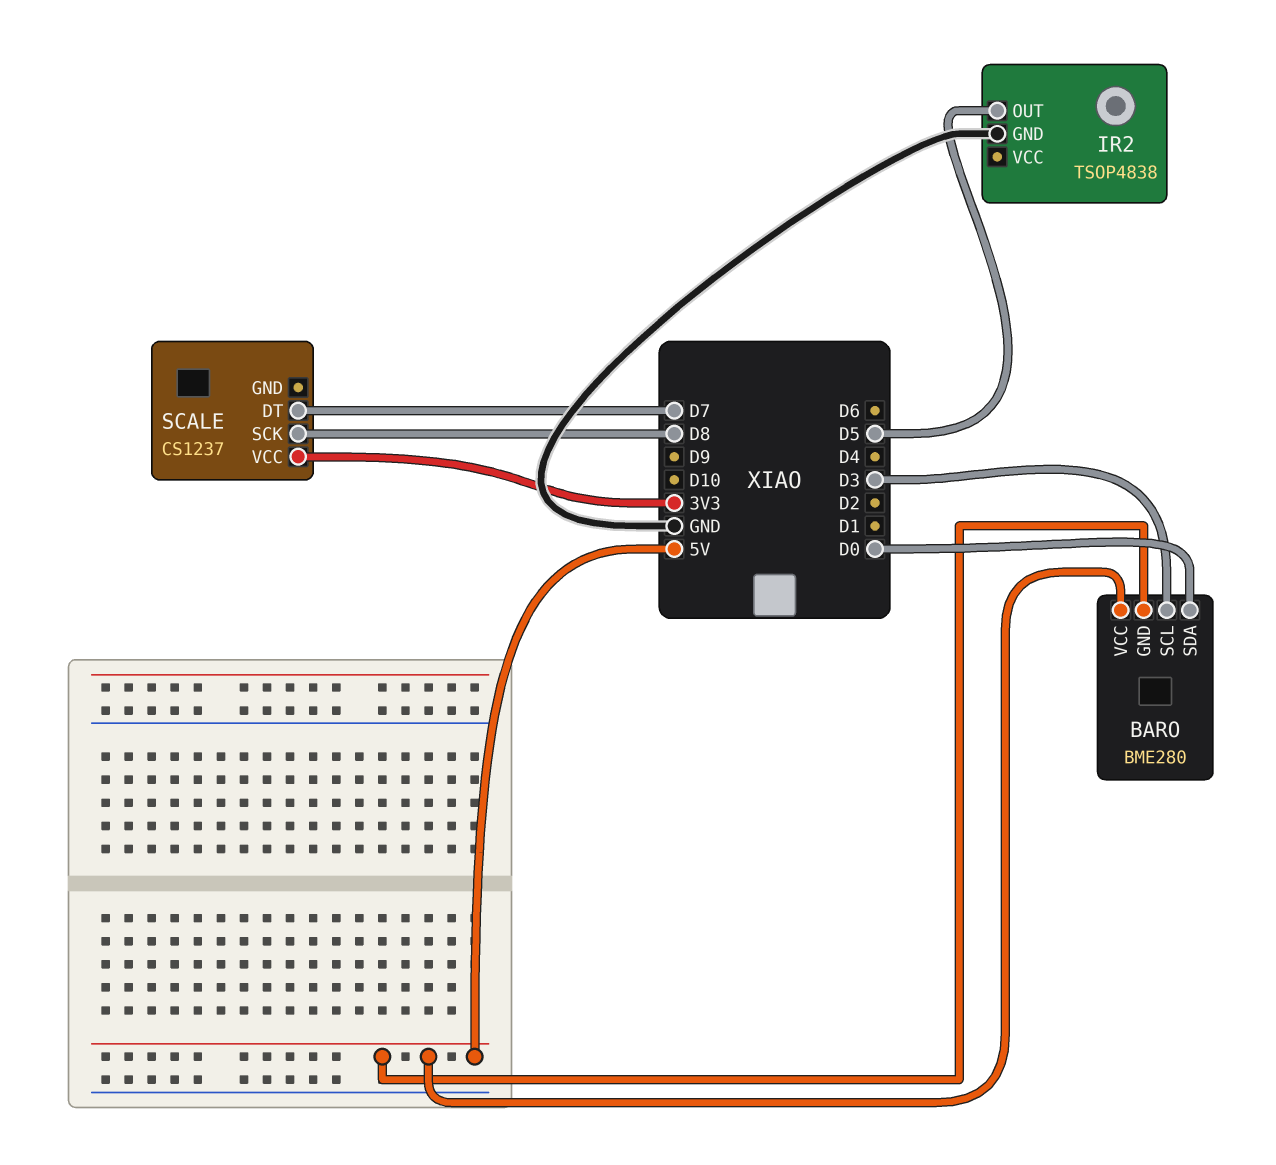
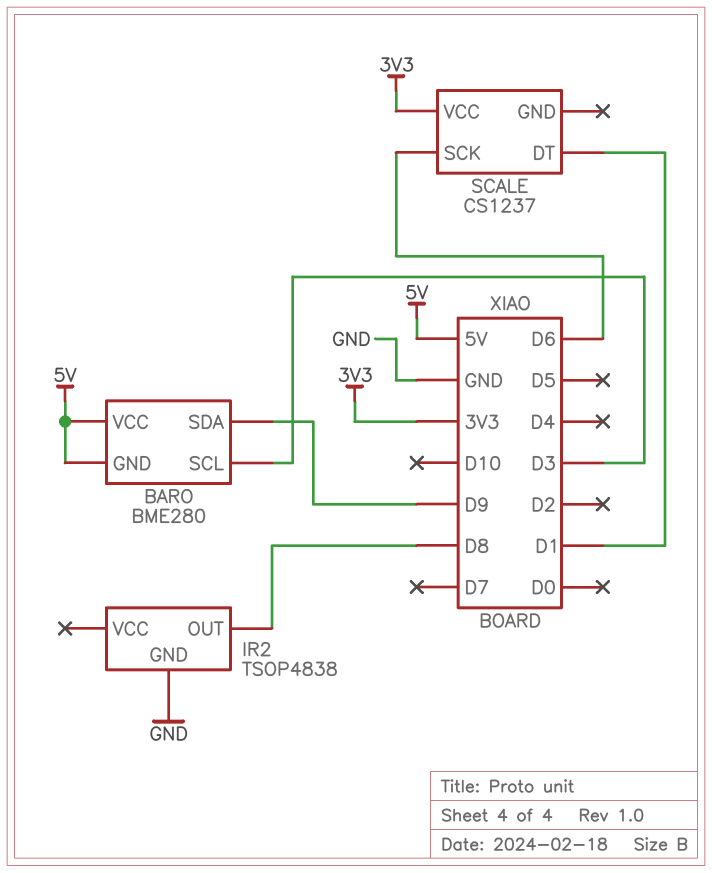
BARO pin SDA: D0 -> D9
IR2 pin OUT: D5 -> D8
SCALE pin DT: D7 -> D1
SCALE pin SCK: D8 -> D6

